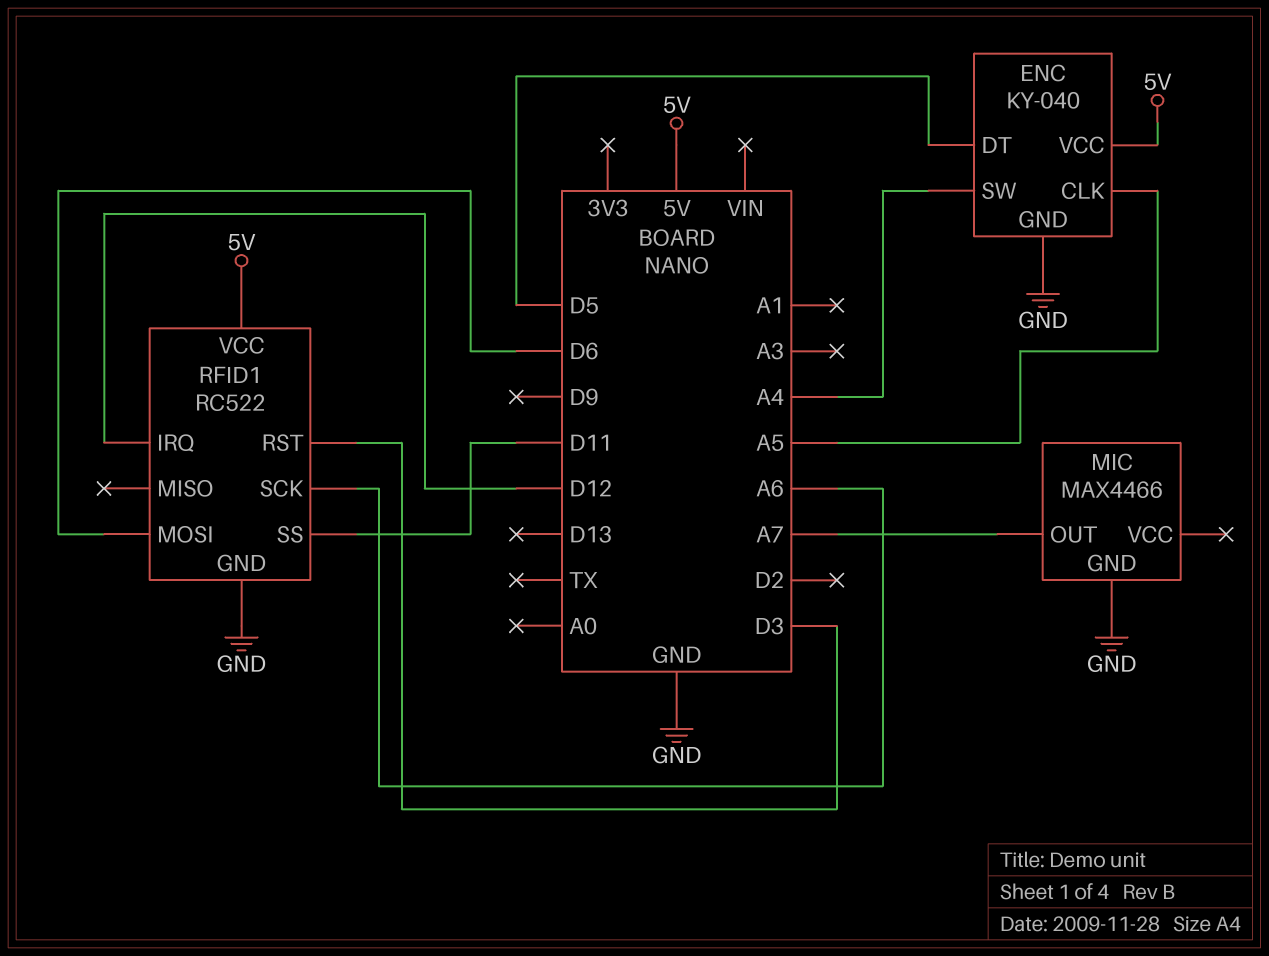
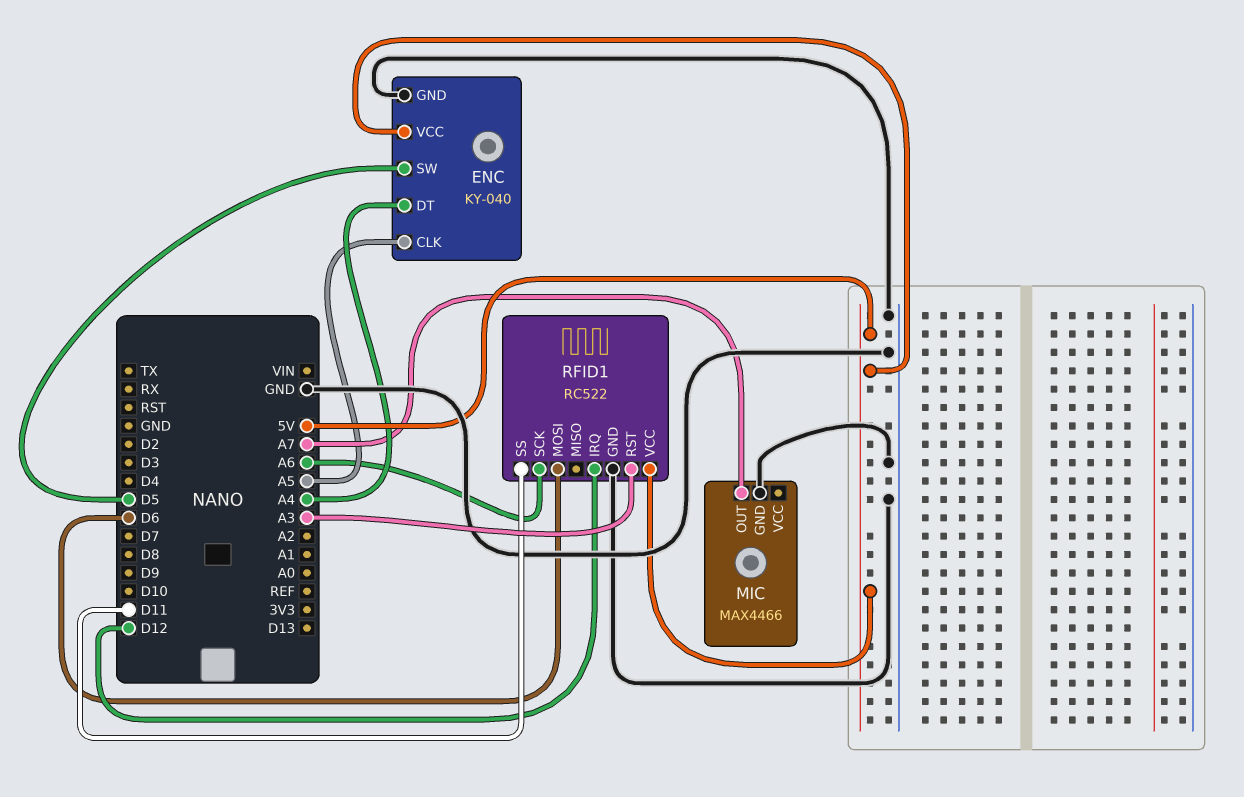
ENC pin DT: D5 -> A4
ENC pin SW: A4 -> D5
RFID1 pin RST: D3 -> A3

